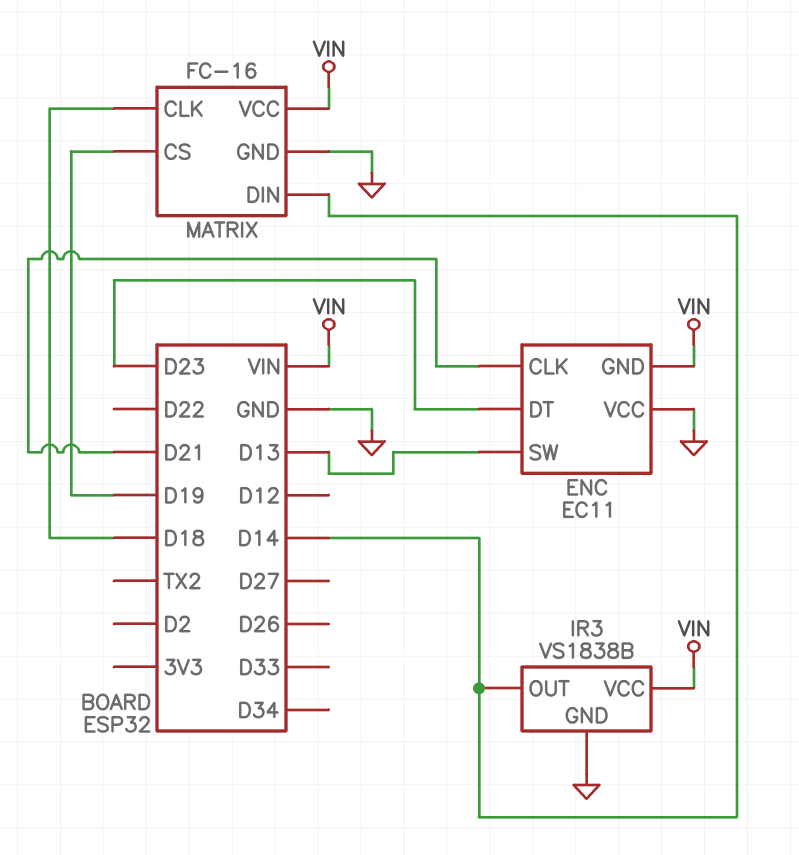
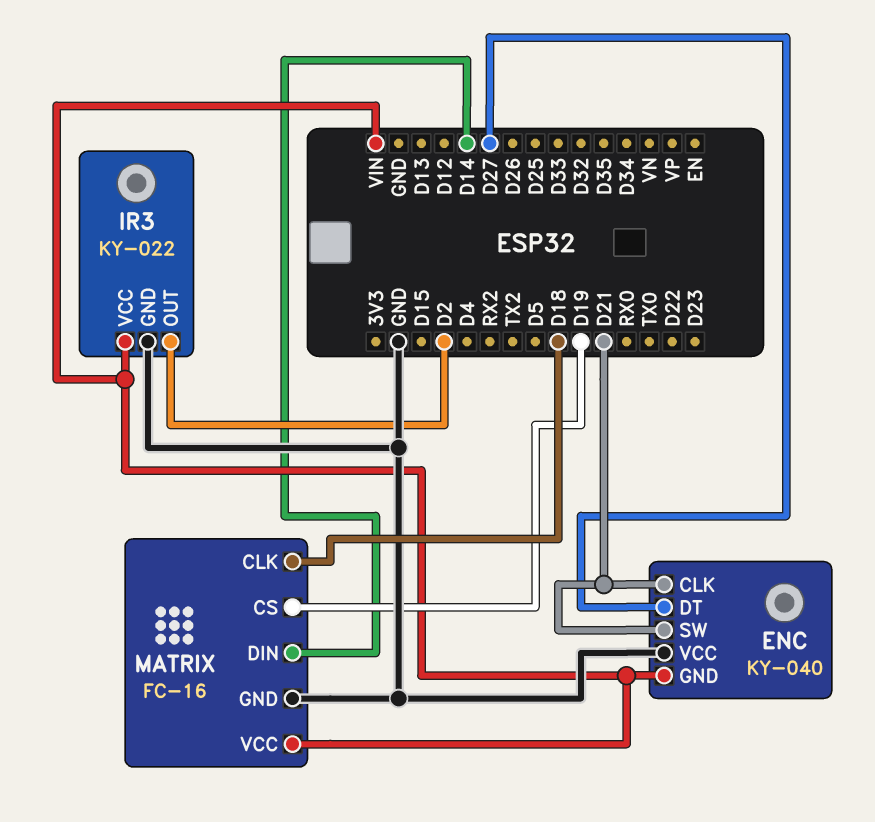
ENC: EC11 -> KY-040
ENC pin DT: D23 -> D27
ENC pin SW: D13 -> D21
IR3: VS1838B -> KY-022
IR3 pin OUT: D14 -> D2

